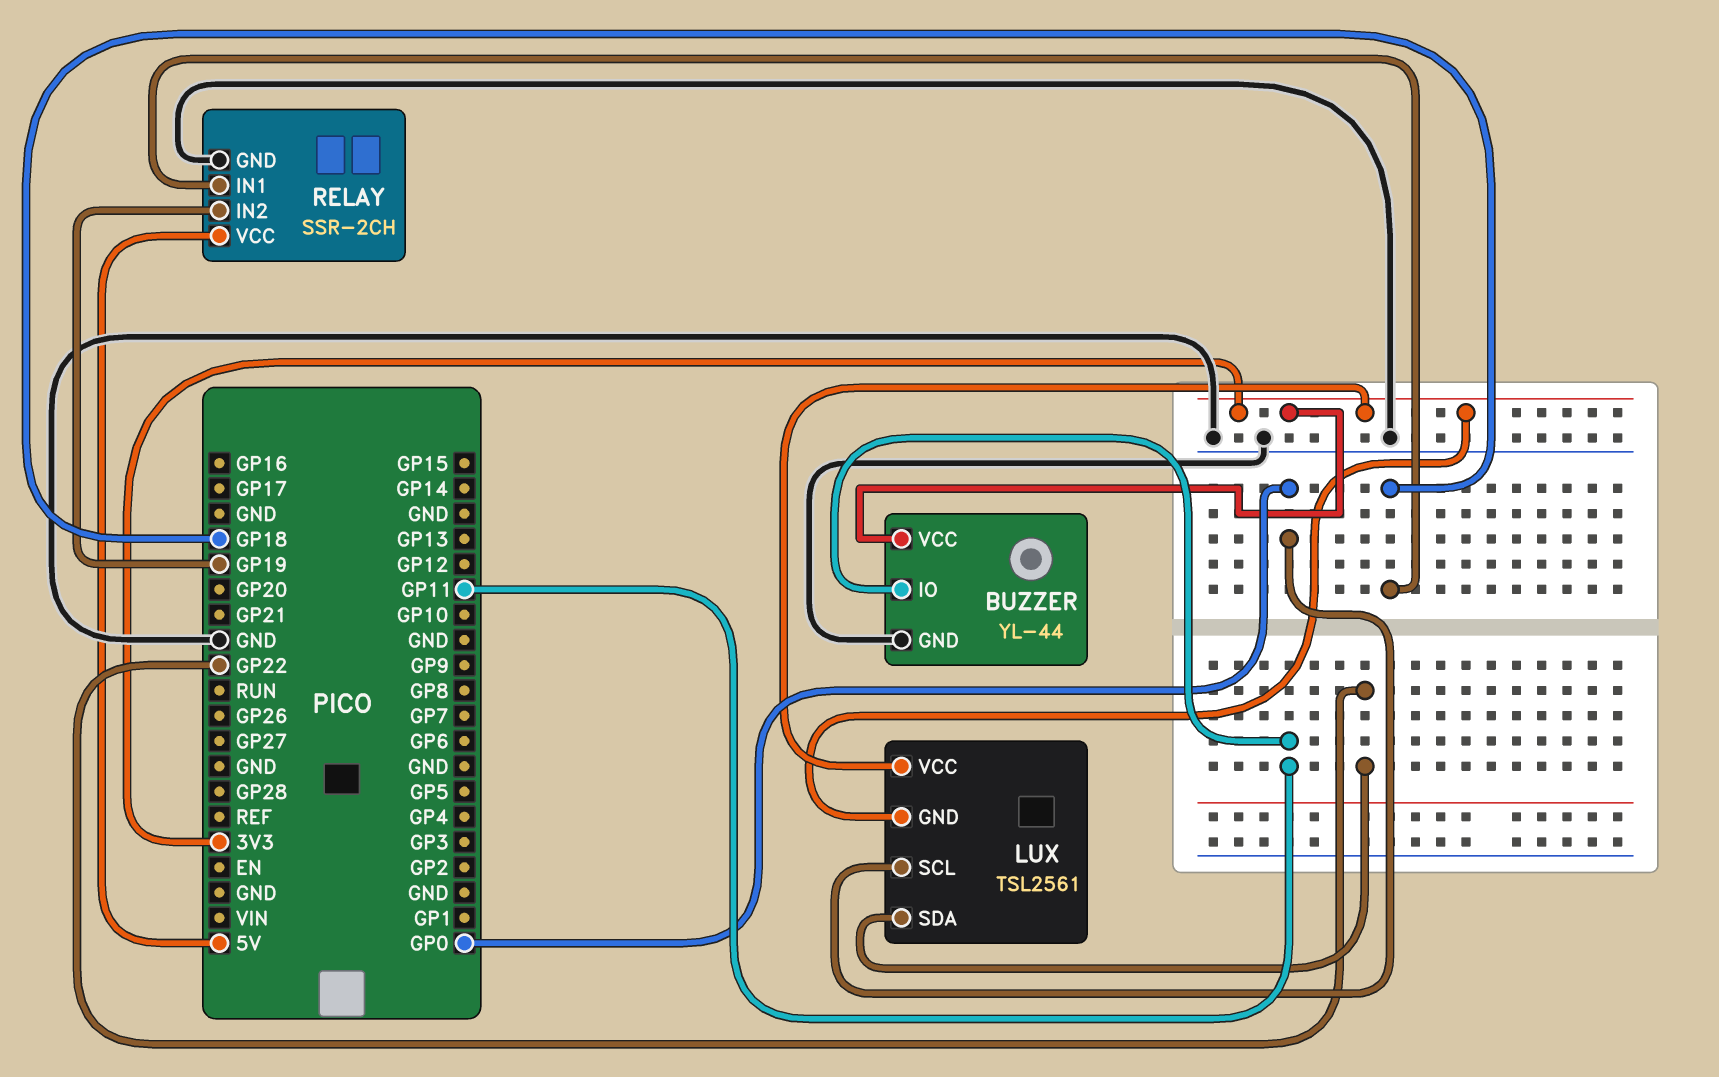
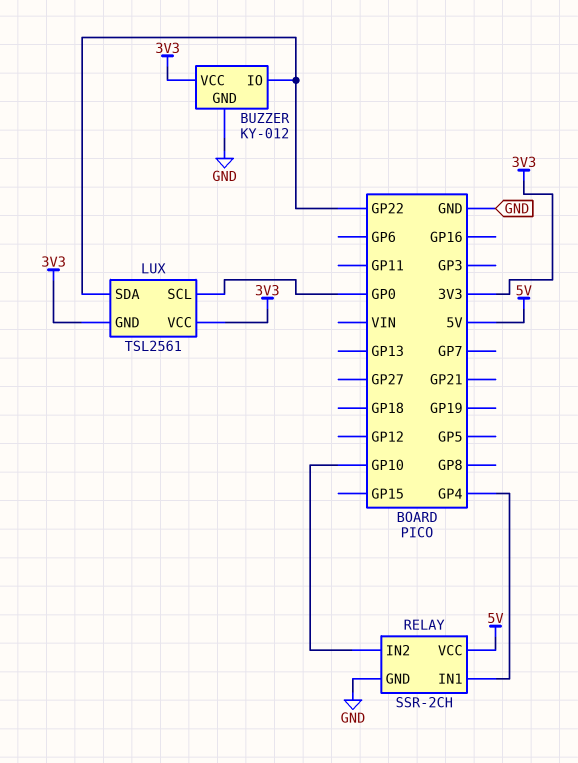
BUZZER: YL-44 -> KY-012
BUZZER pin IO: GP11 -> GP22
RELAY pin IN1: GP18 -> GP4
RELAY pin IN2: GP19 -> GP10

